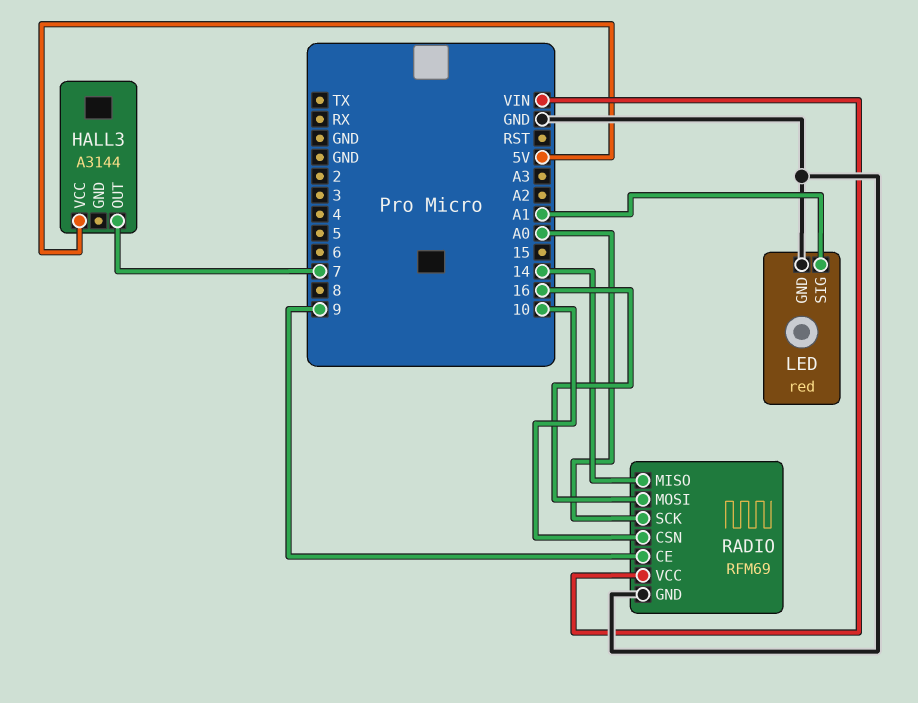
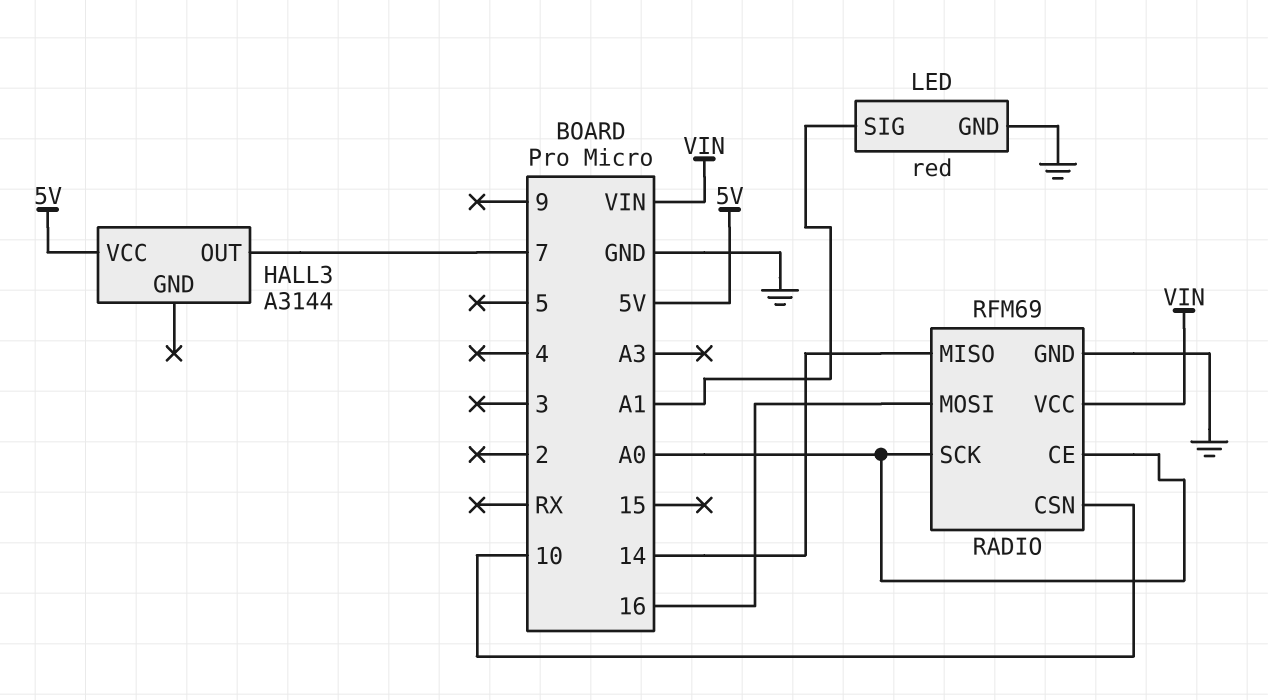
RADIO pin CE: 9 -> A0

